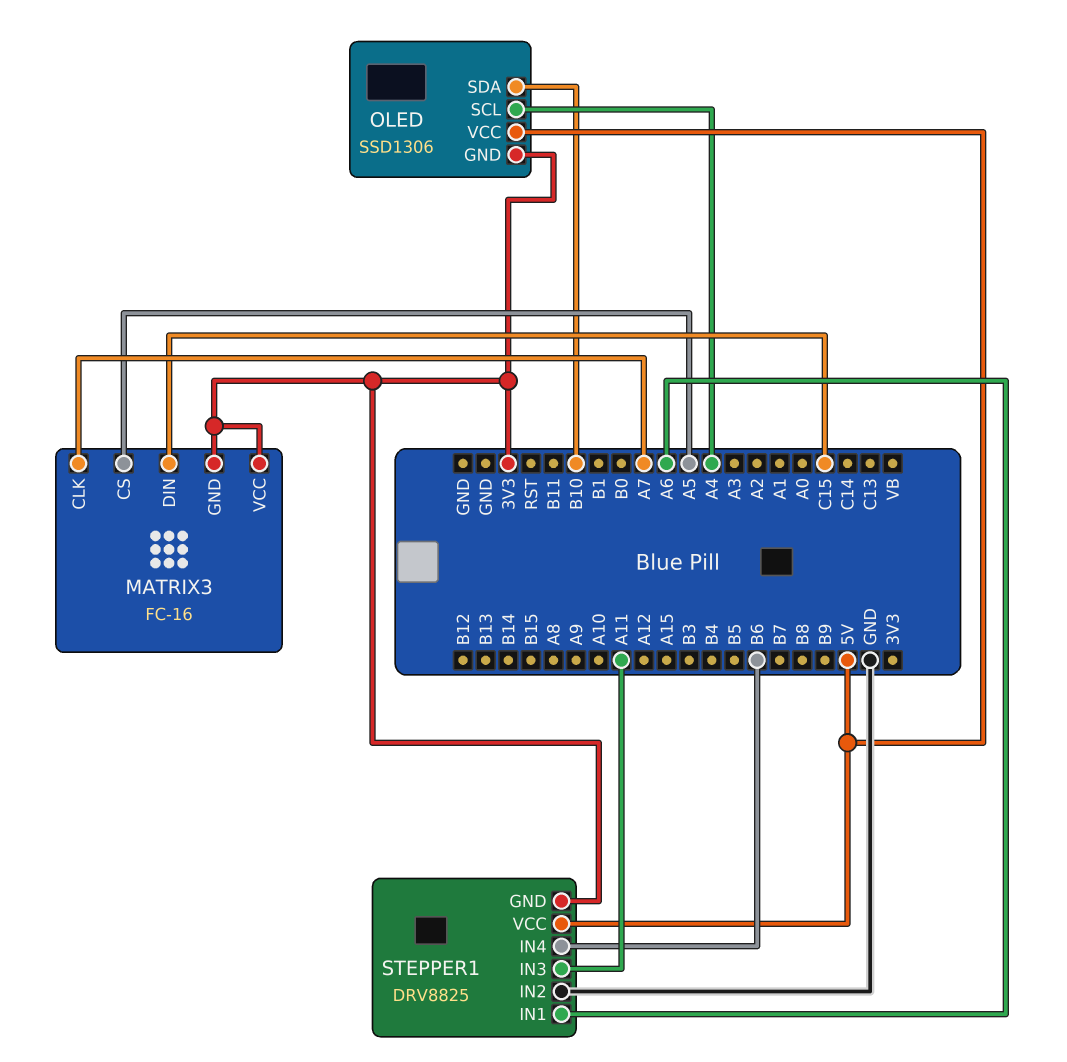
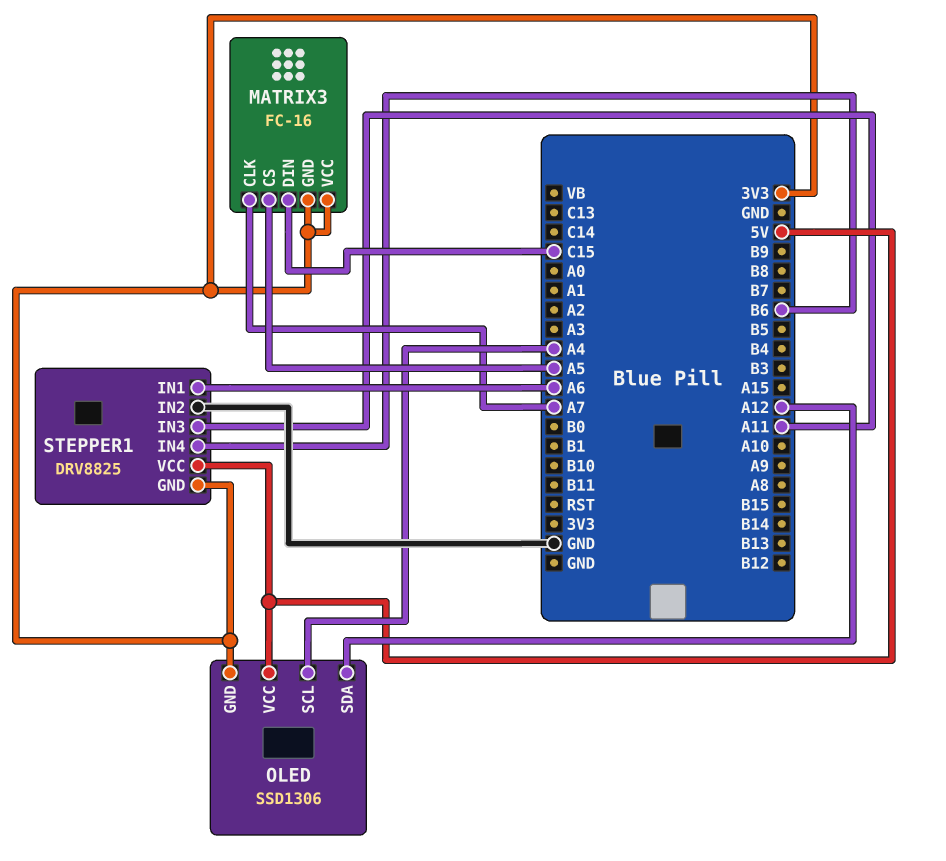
OLED pin SDA: B10 -> A12

